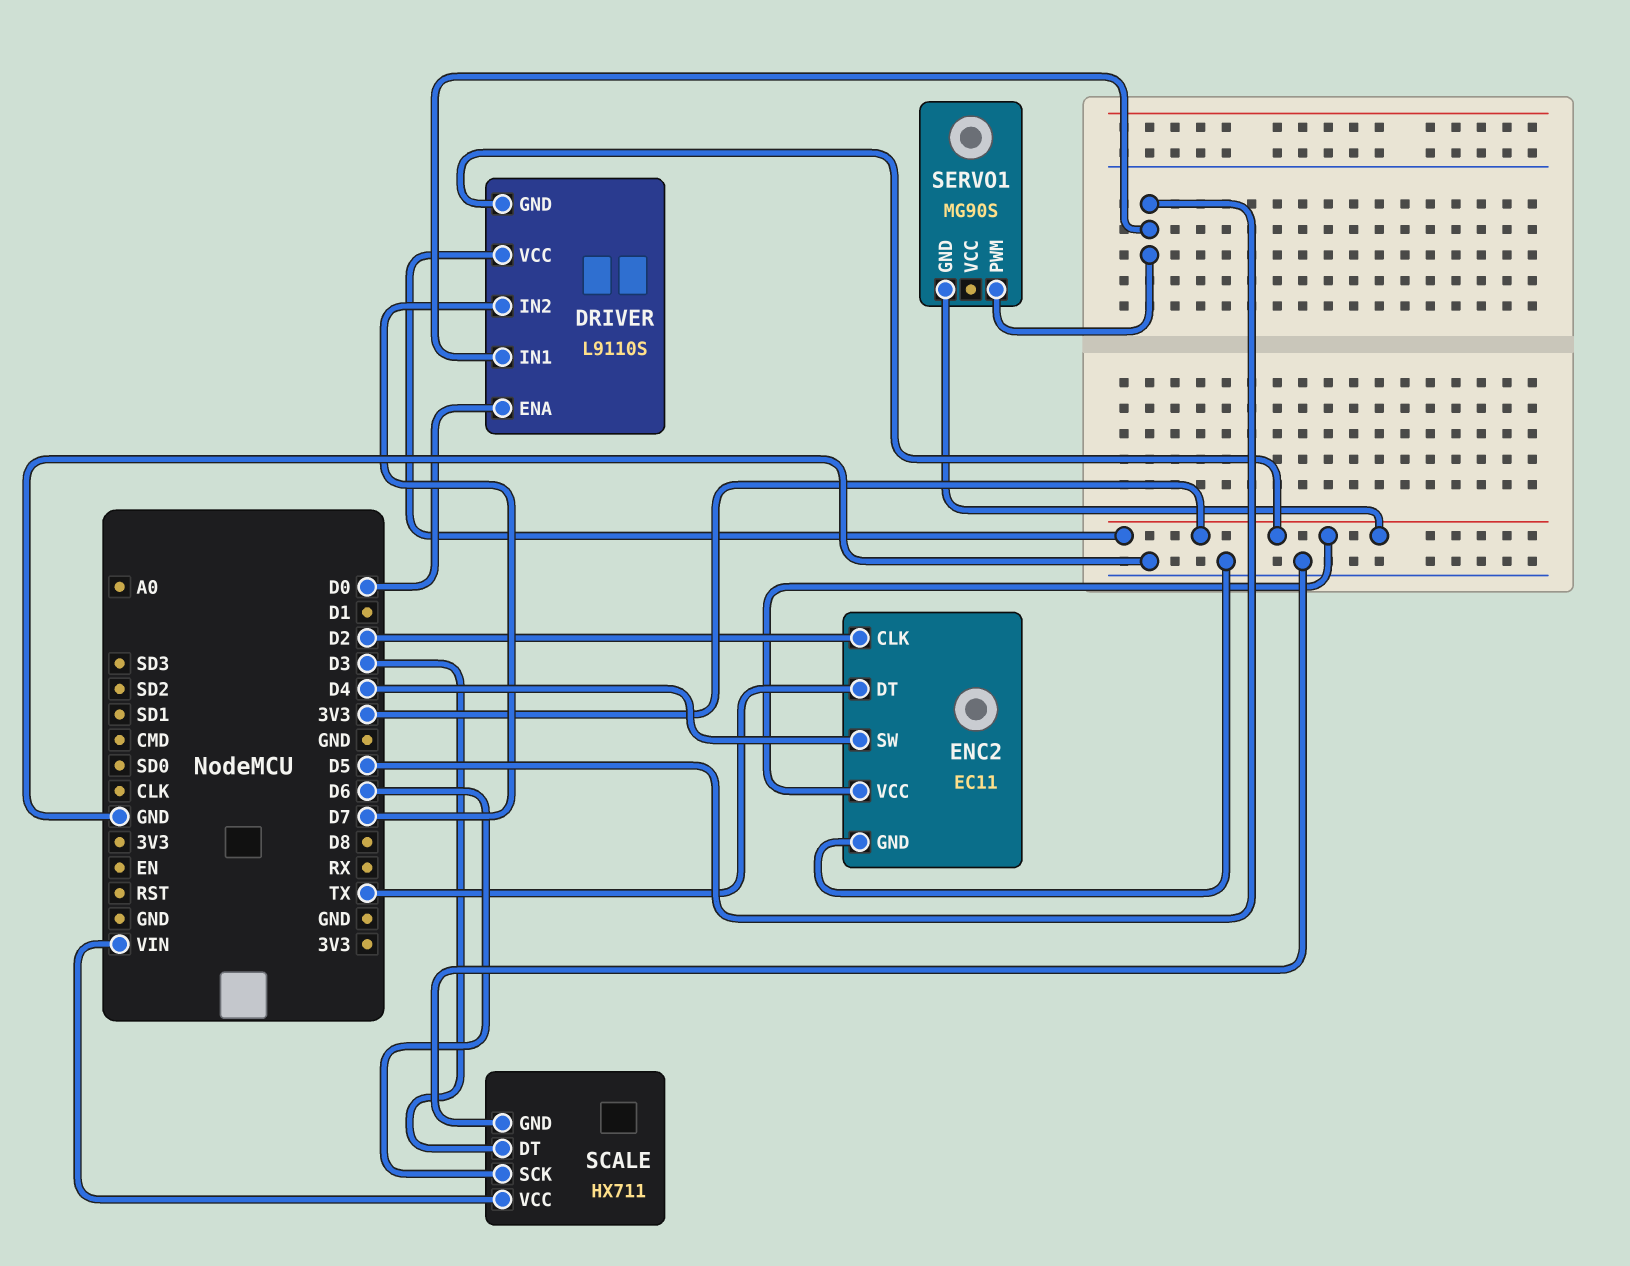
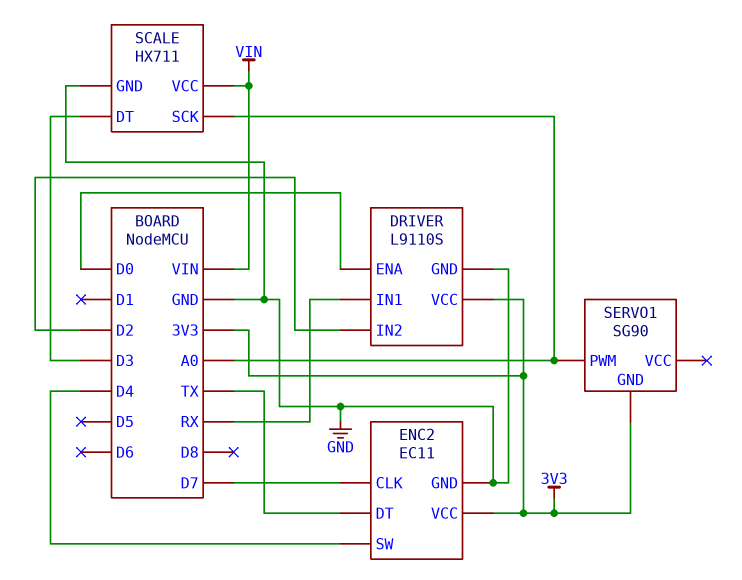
DRIVER pin GND: 3V3 -> GND
DRIVER pin IN1: D5 -> RX
DRIVER pin IN2: D7 -> D2
ENC2 pin CLK: D2 -> D7
SCALE pin SCK: D6 -> A0
SERVO1: MG90S -> SG90
SERVO1 pin PWM: D5 -> A0

